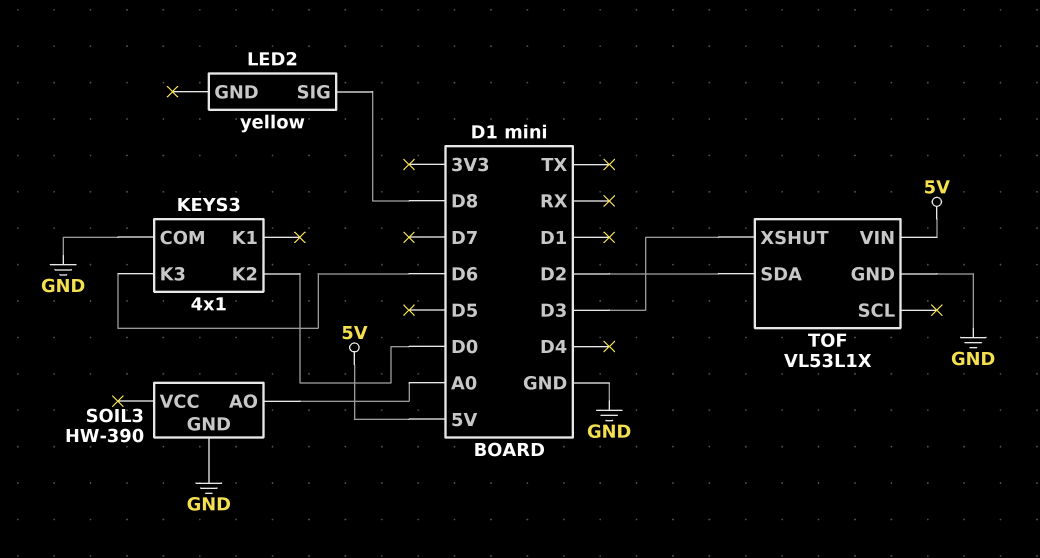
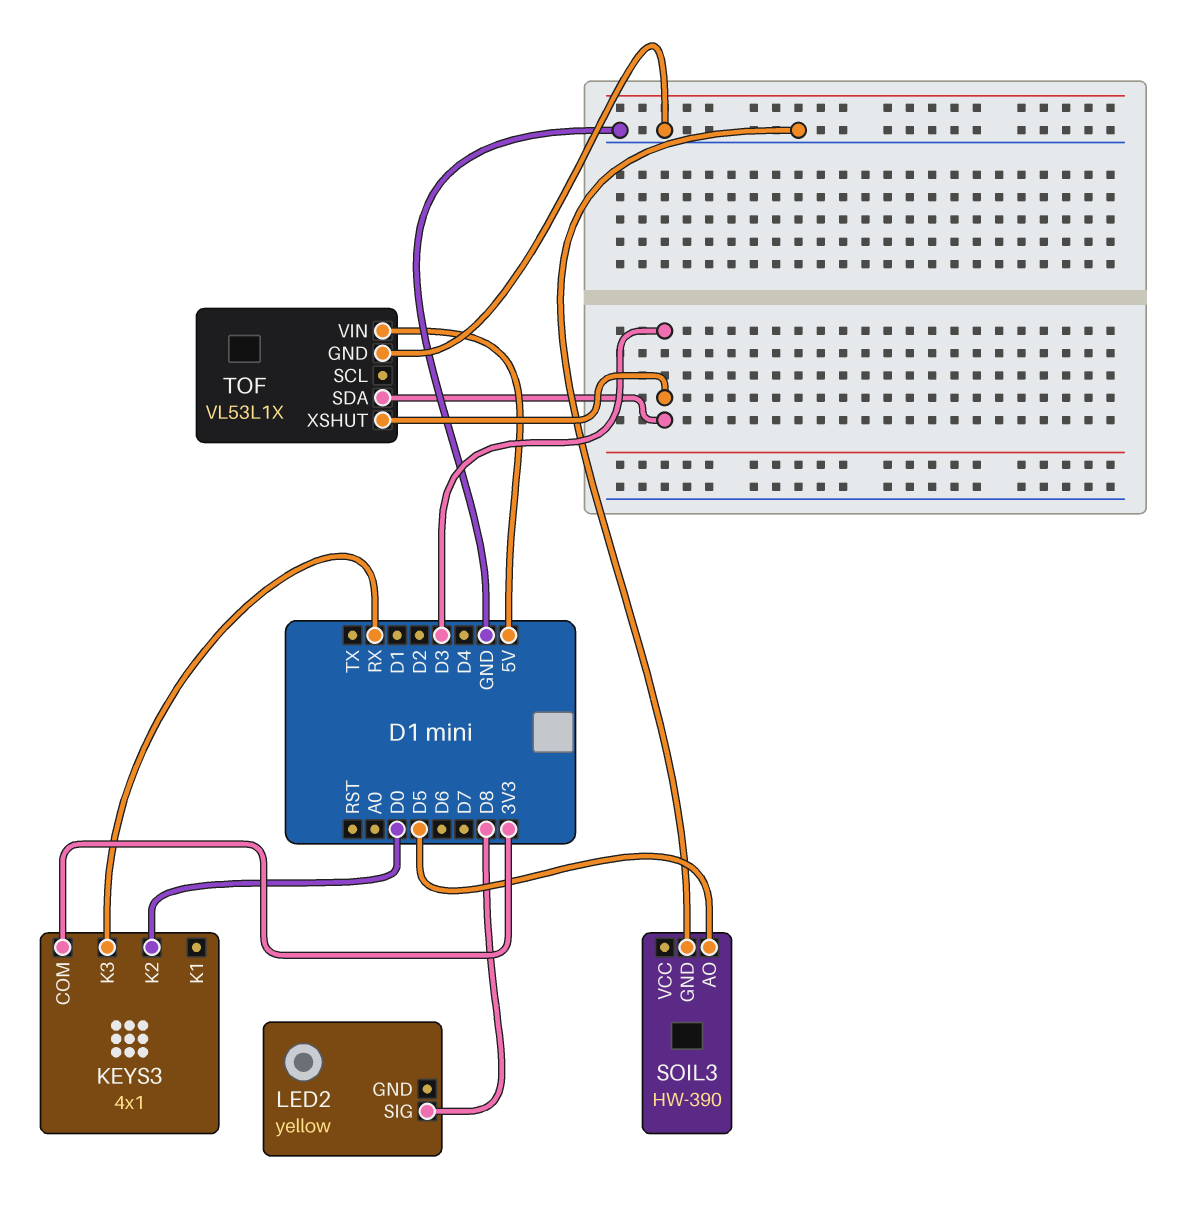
KEYS3 pin COM: GND -> 3V3
KEYS3 pin K3: D6 -> RX
SOIL3 pin AO: A0 -> D5
TOF pin SDA: D2 -> D3

